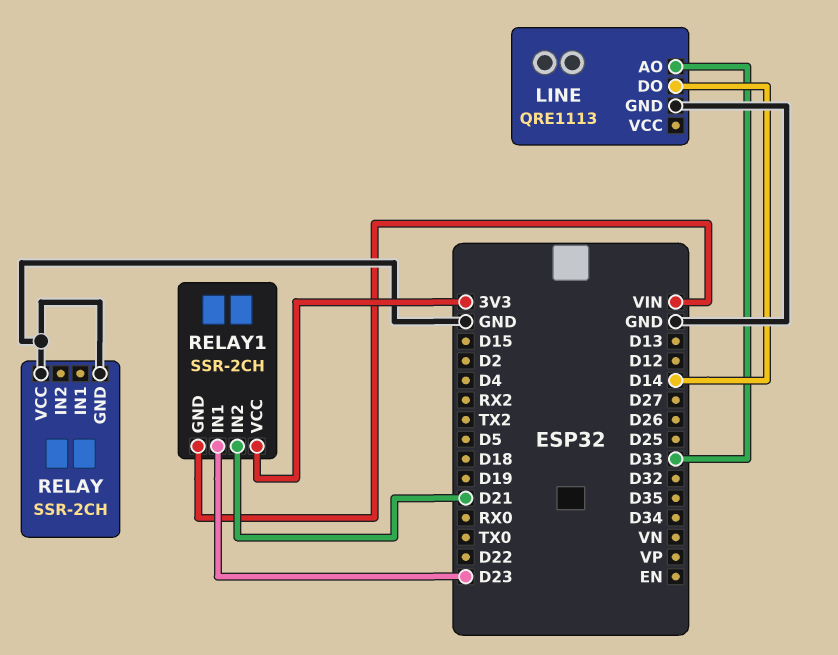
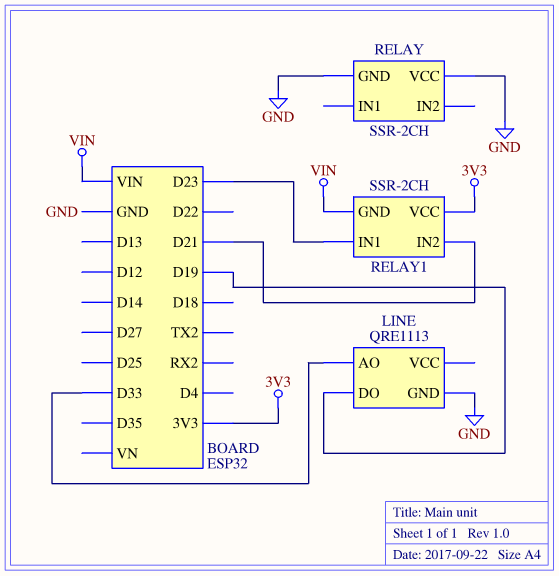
LINE pin DO: D14 -> D19

